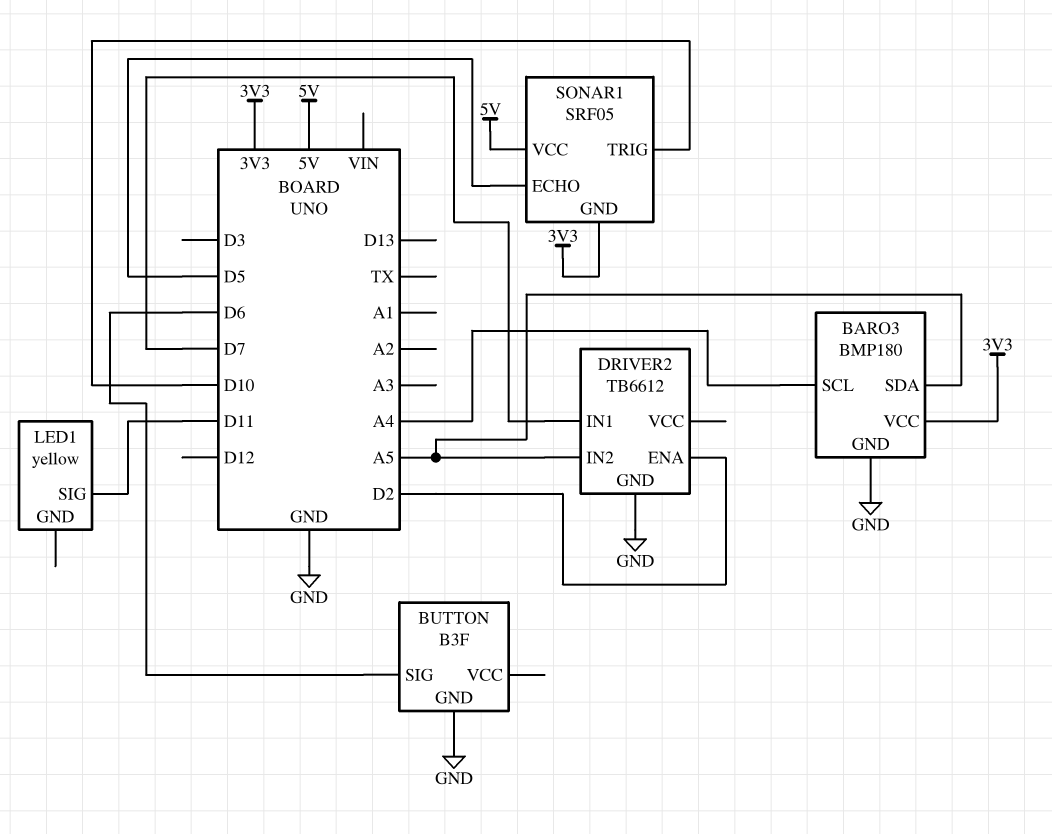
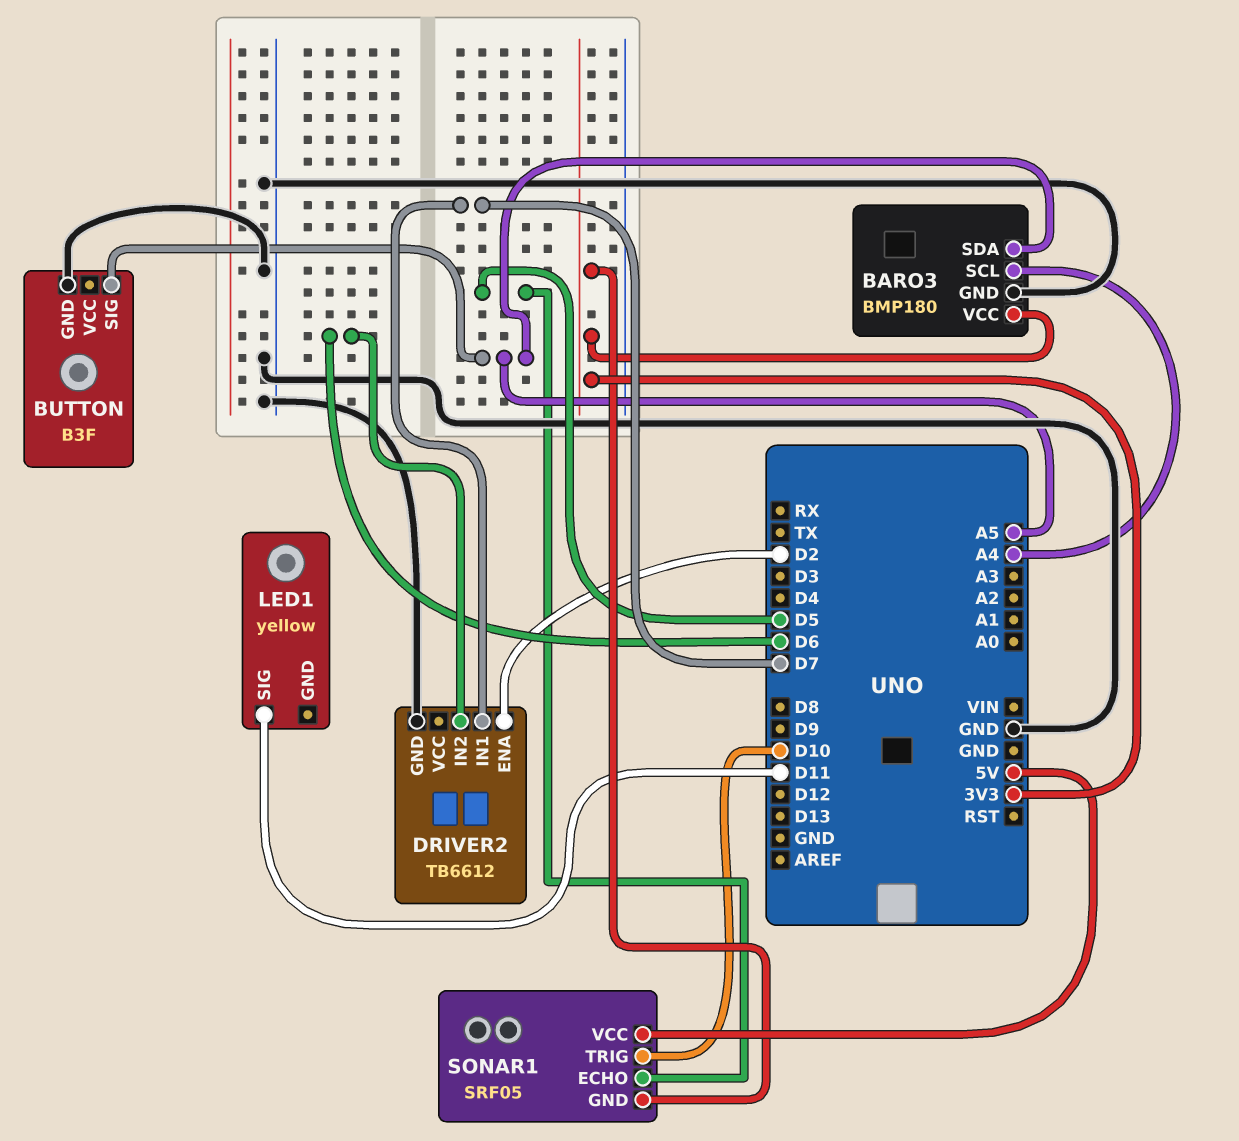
BUTTON pin SIG: D6 -> A5
DRIVER2 pin IN2: A5 -> D6

